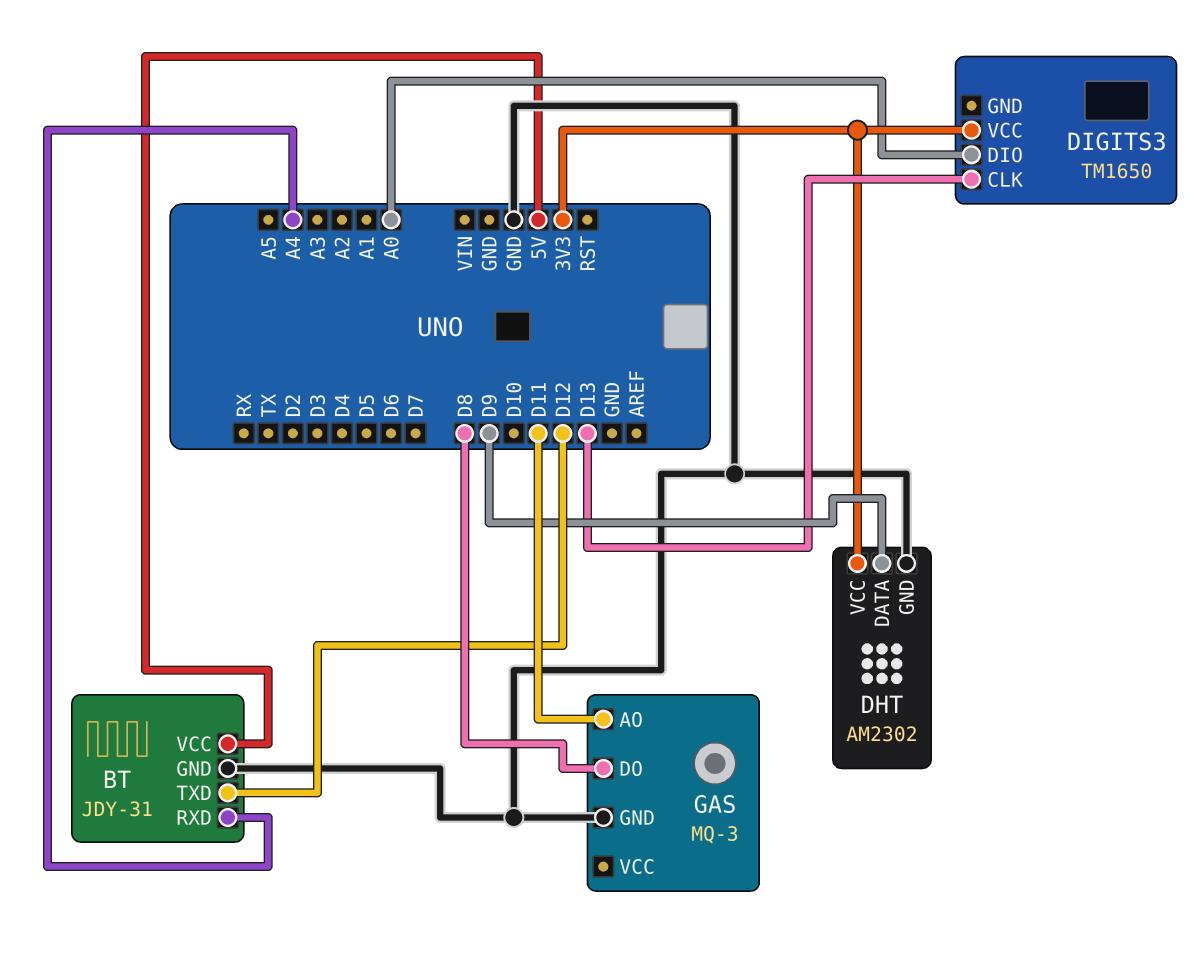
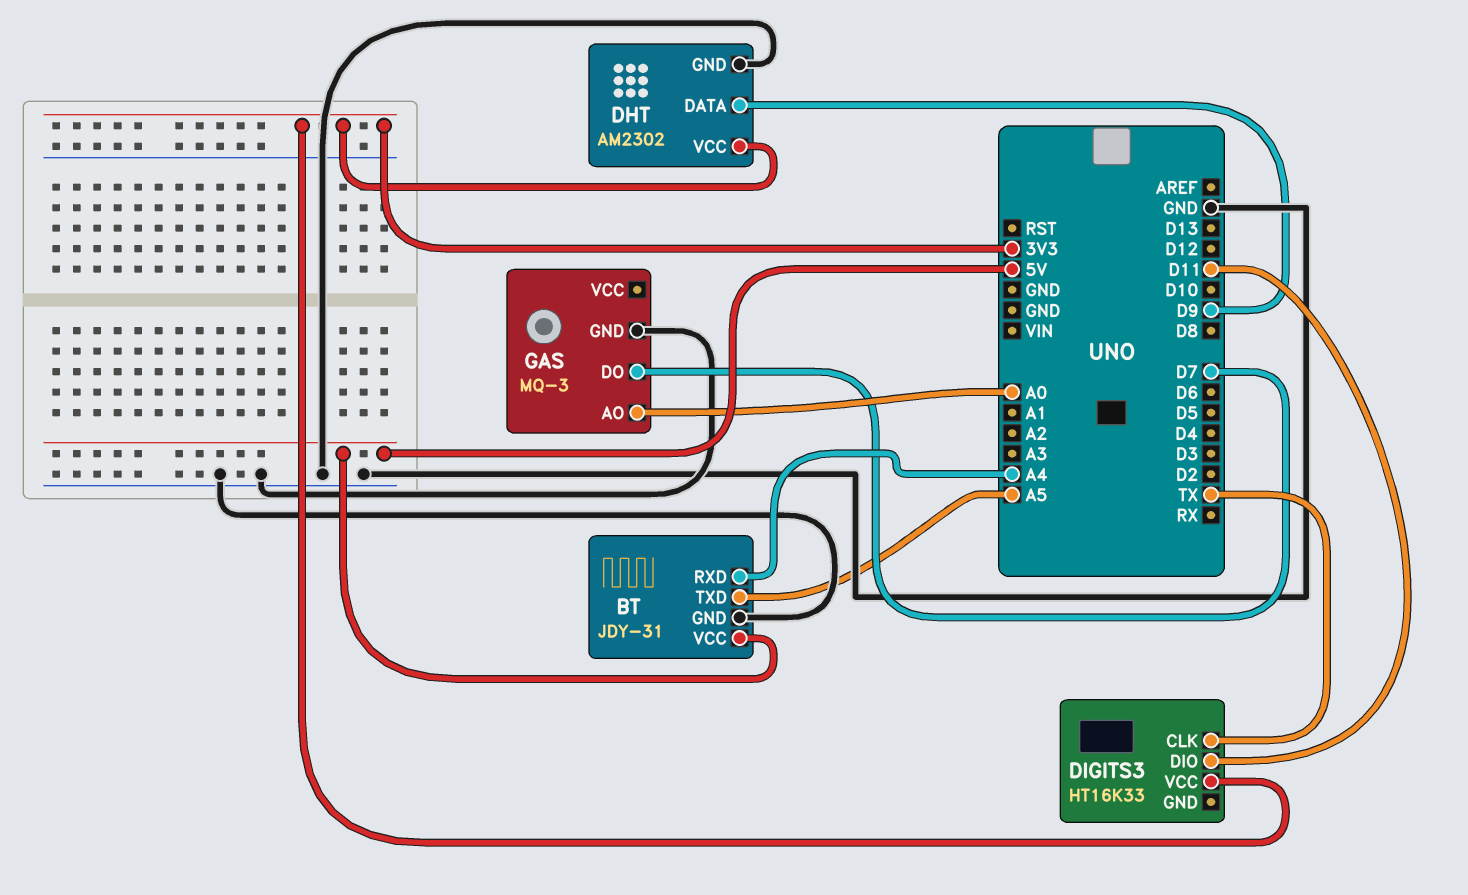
BT pin TXD: D12 -> A5
DIGITS3: TM1650 -> HT16K33
DIGITS3 pin CLK: D13 -> TX
DIGITS3 pin DIO: A0 -> D11
GAS pin AO: D11 -> A0
GAS pin DO: D8 -> D7

